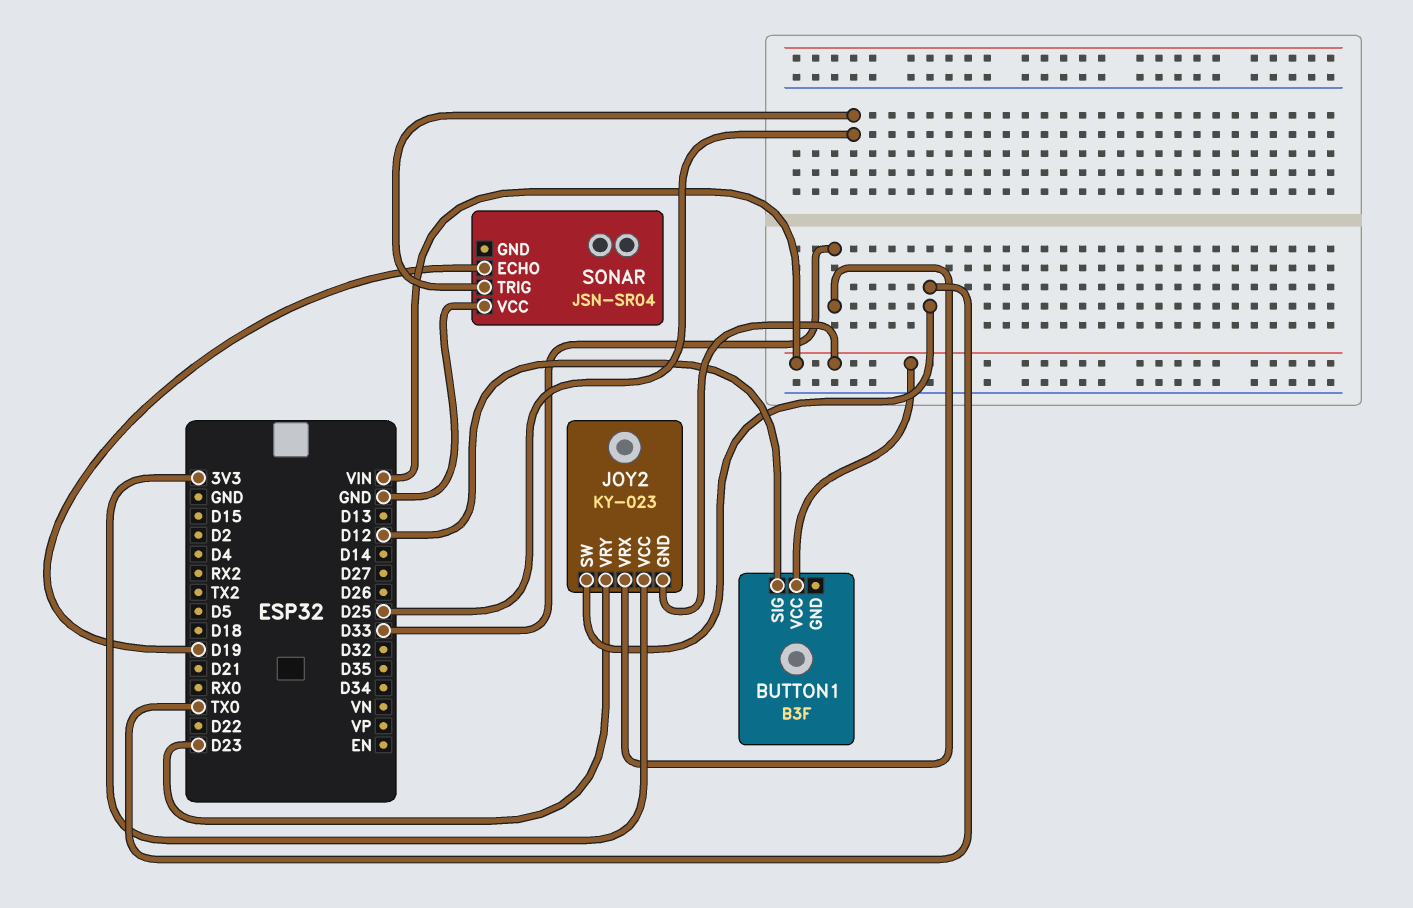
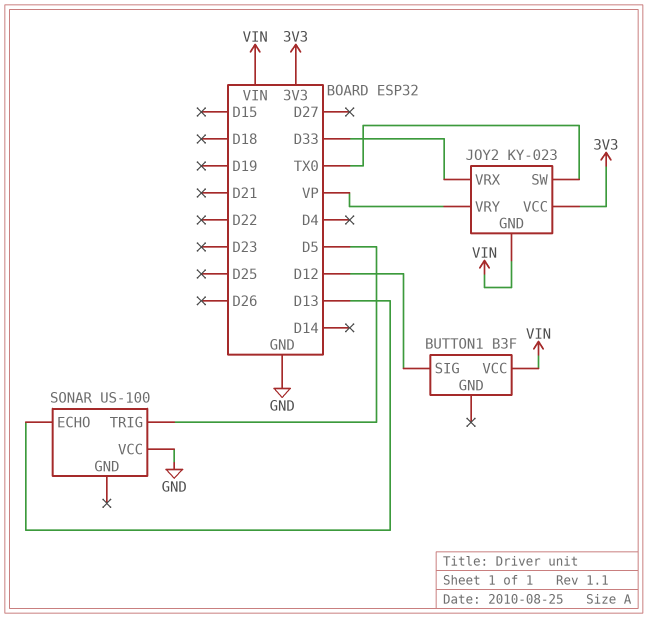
JOY2 pin VRY: D23 -> VP
SONAR: JSN-SR04 -> US-100
SONAR pin ECHO: D19 -> D13
SONAR pin TRIG: D25 -> D5

